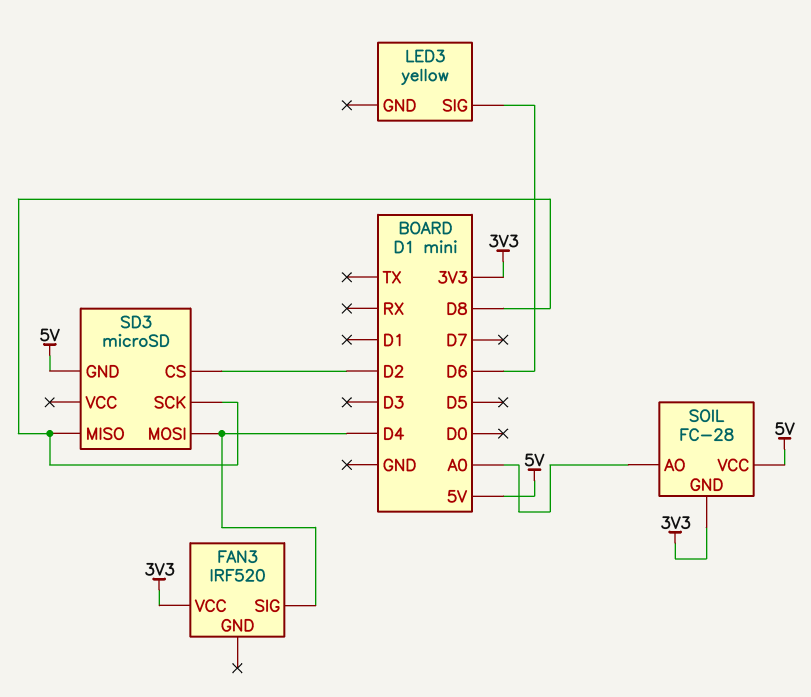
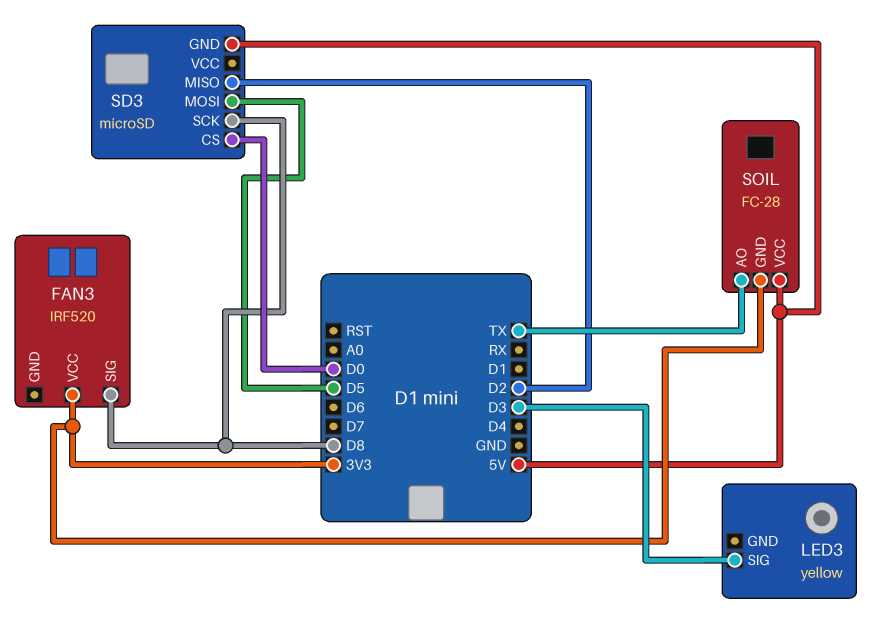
FAN3 pin SIG: D4 -> D8
LED3 pin SIG: D6 -> D3
SD3 pin CS: D2 -> D0
SD3 pin MISO: D8 -> D2
SD3 pin MOSI: D4 -> D5
SOIL pin AO: A0 -> TX

